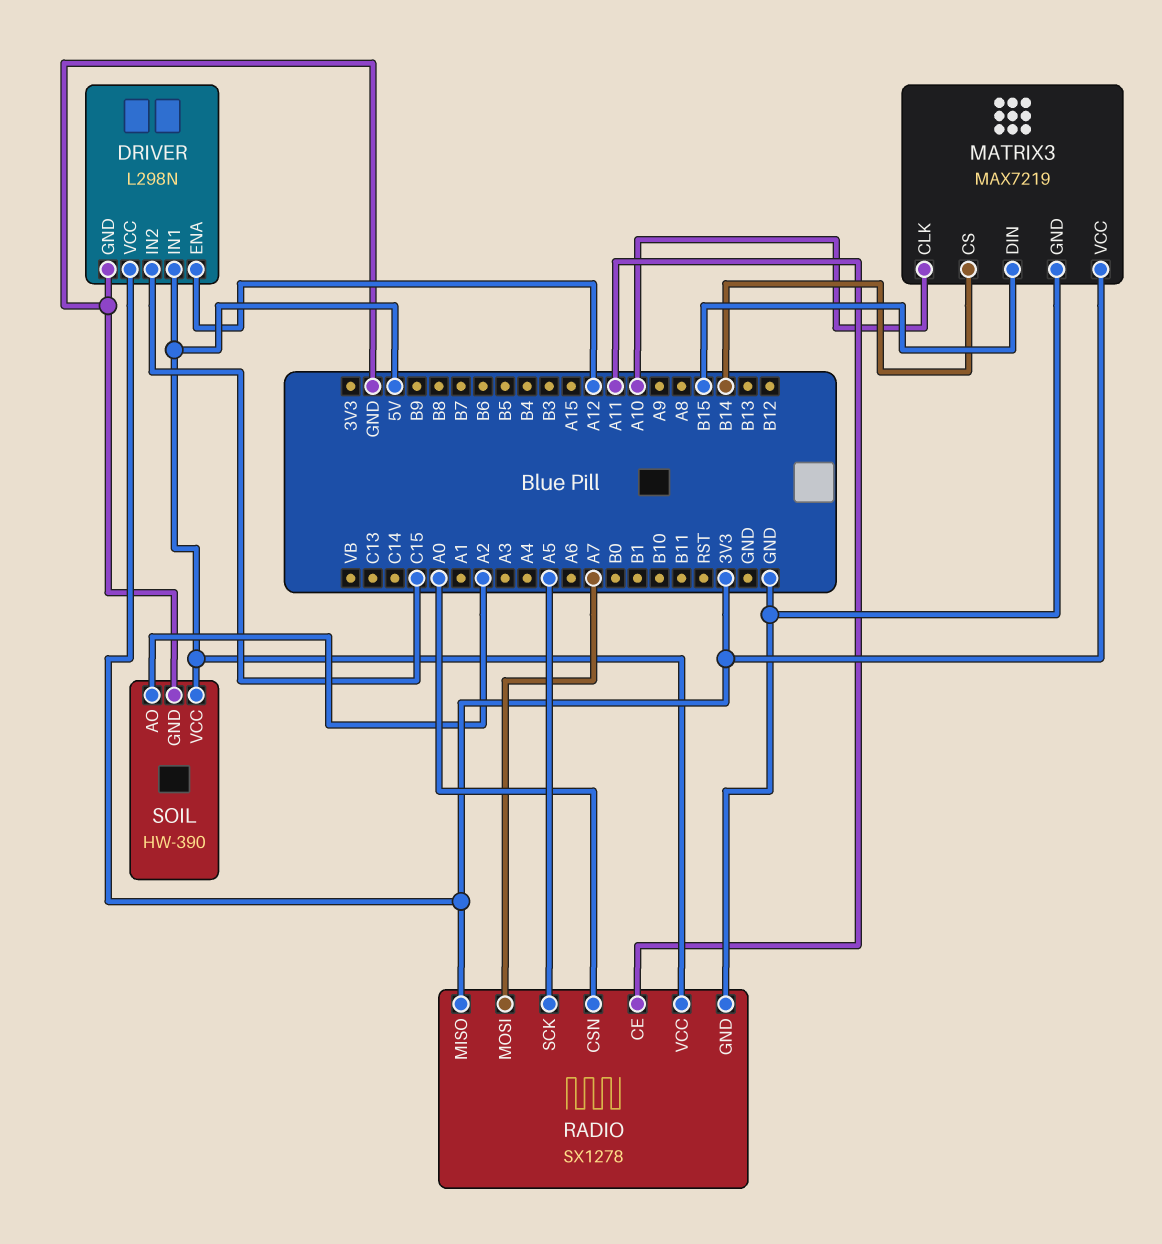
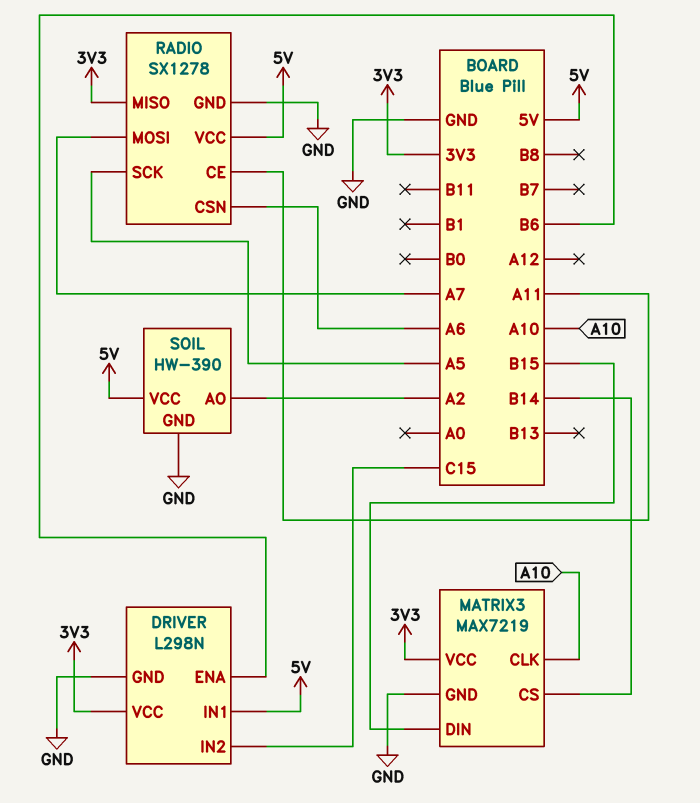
DRIVER pin ENA: A12 -> B6
RADIO pin CSN: A0 -> A6

